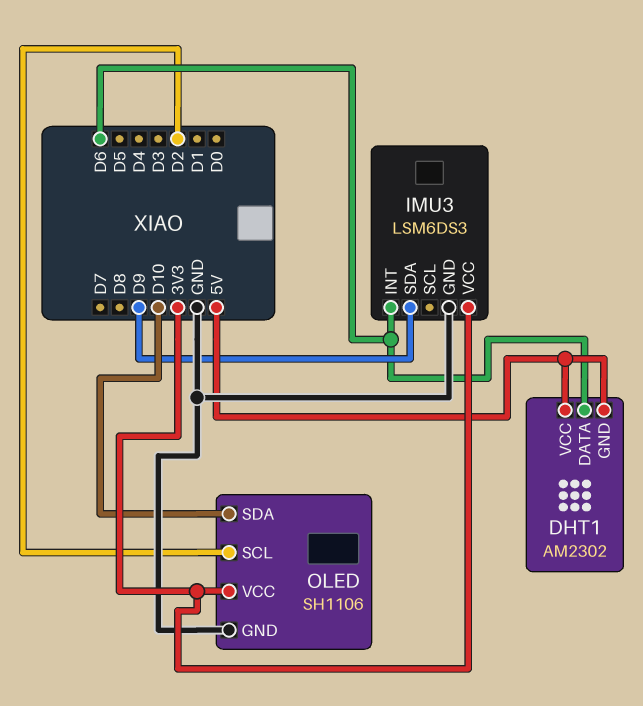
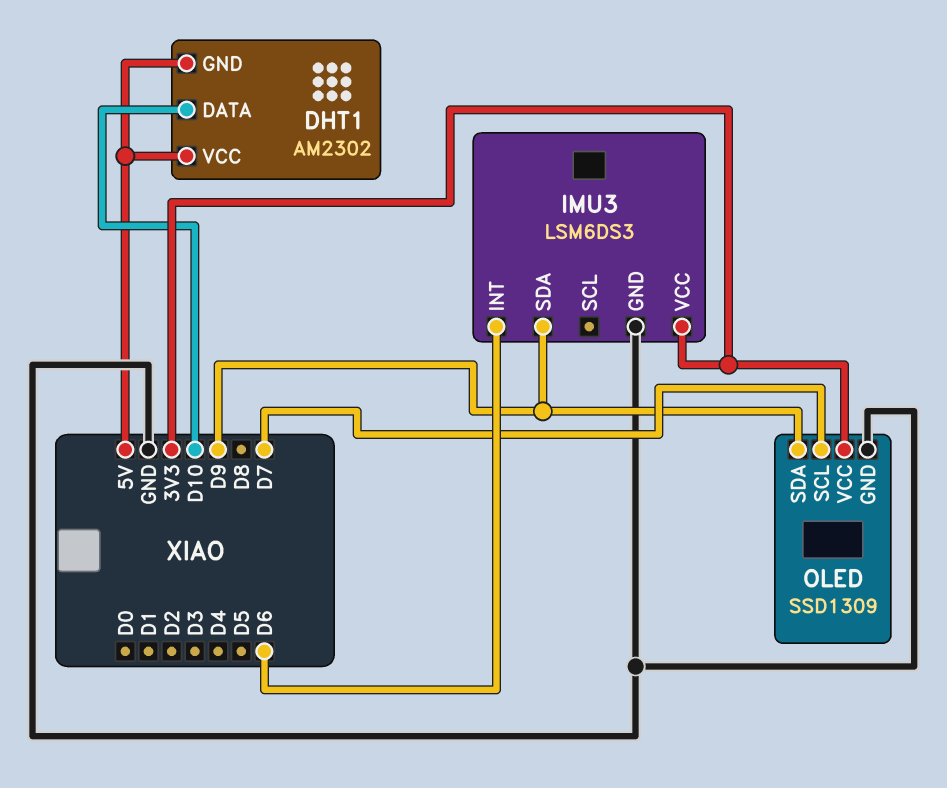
DHT1 pin DATA: D6 -> D10
OLED: SH1106 -> SSD1309
OLED pin SCL: D2 -> D7
OLED pin SDA: D10 -> D9

